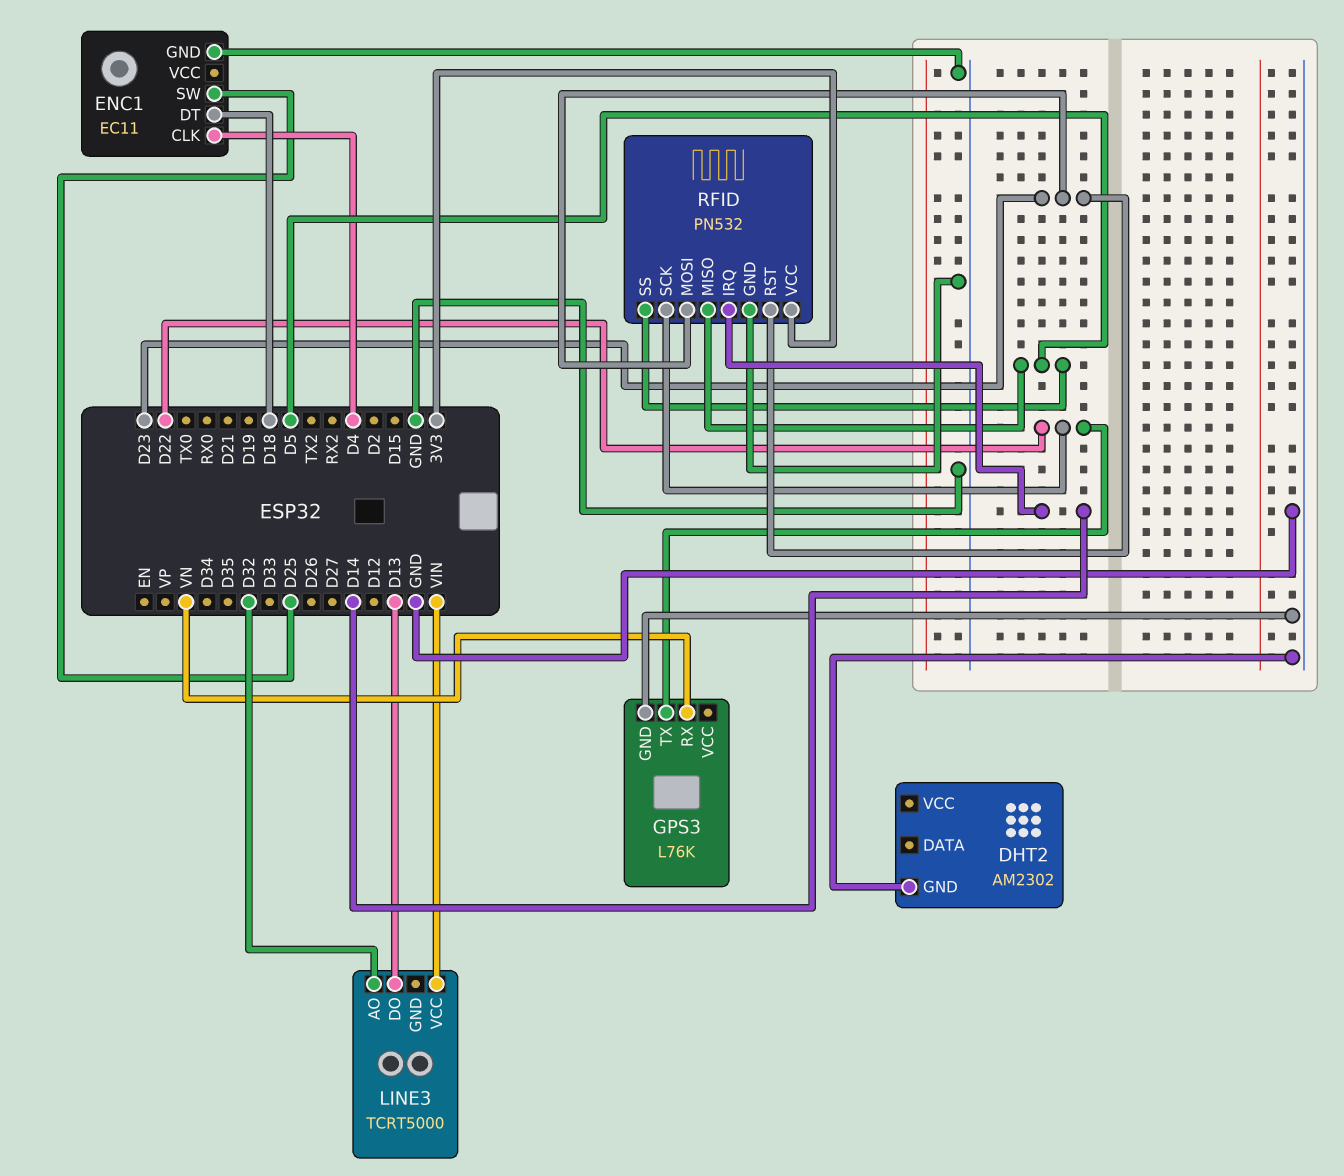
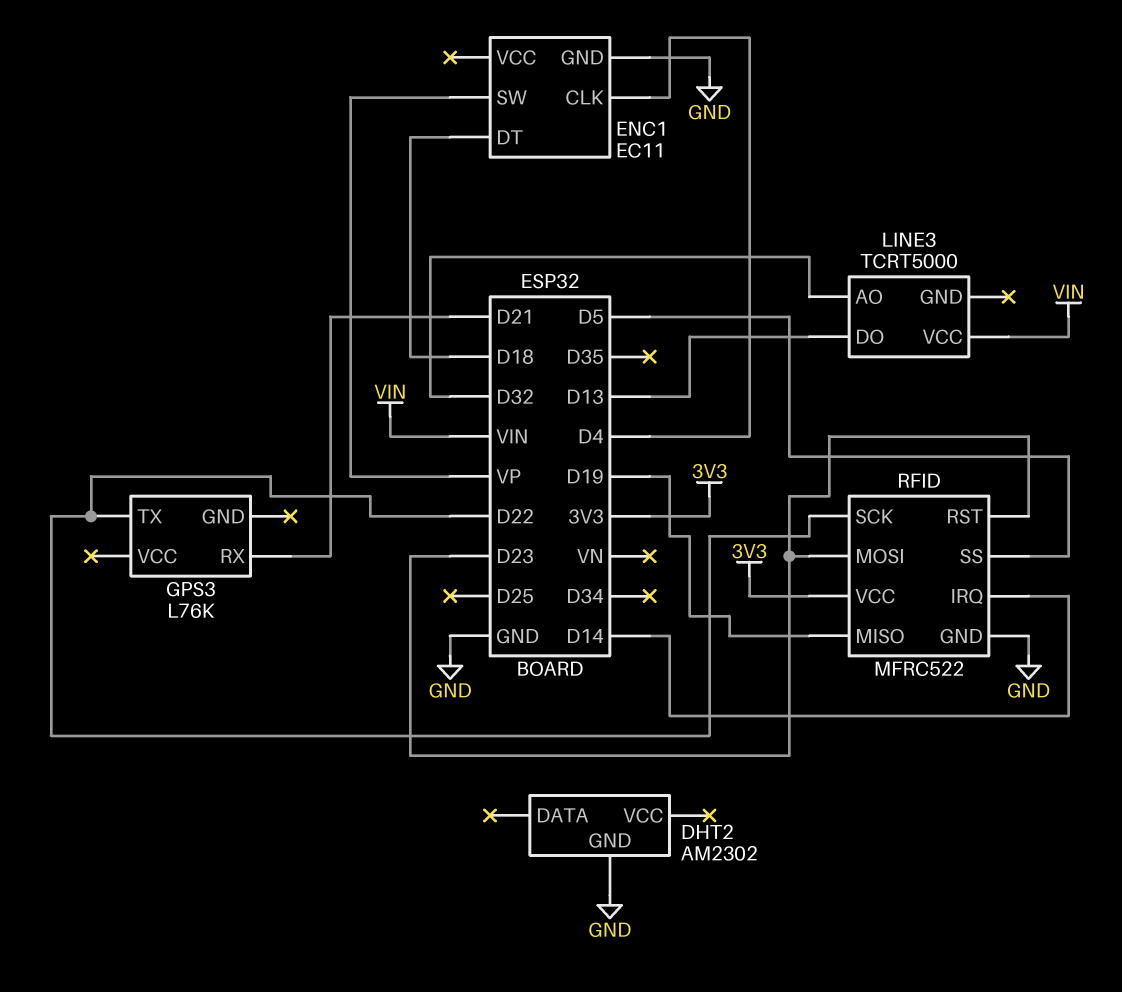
ENC1 pin SW: D25 -> VP
GPS3 pin GND: GND -> none
GPS3 pin RX: VN -> D21
RFID: PN532 -> MFRC522
RFID pin MISO: D5 -> D19

